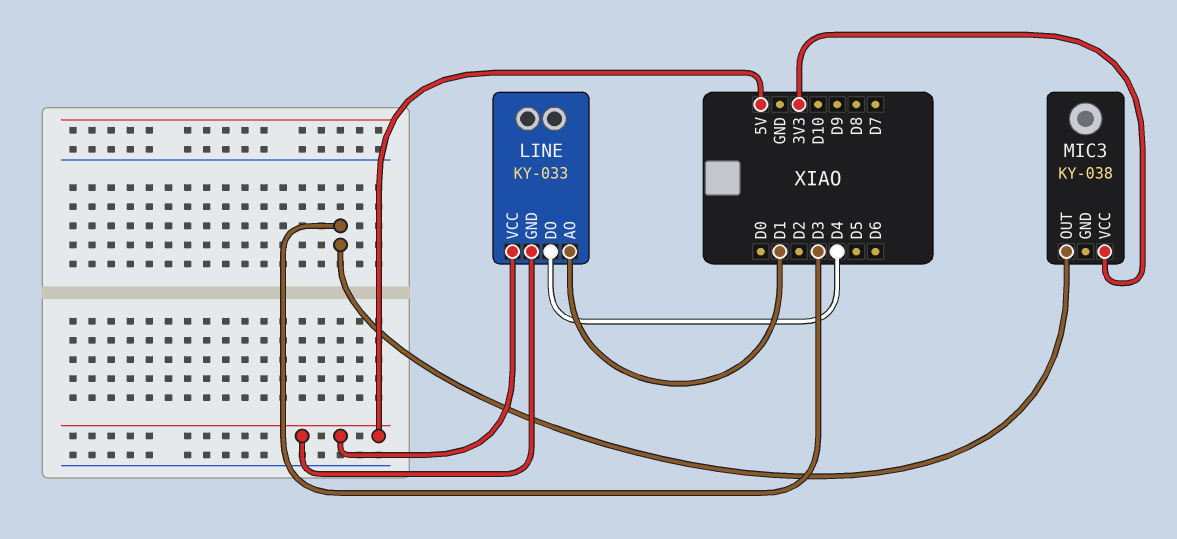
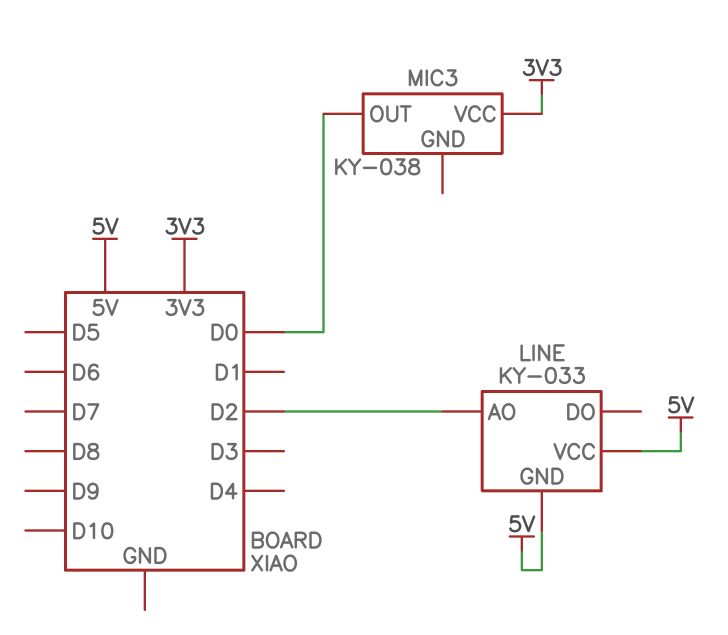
LINE pin AO: D1 -> D2
LINE pin DO: D4 -> none
MIC3 pin OUT: D3 -> D0

